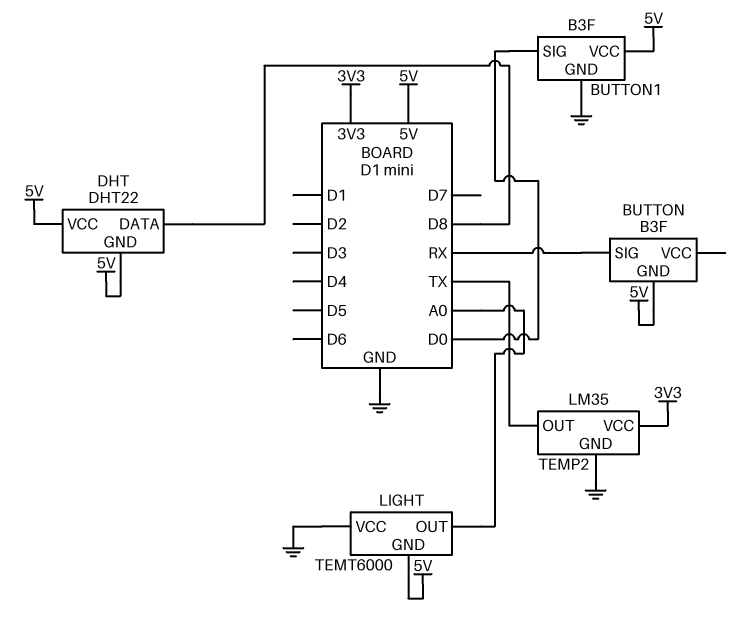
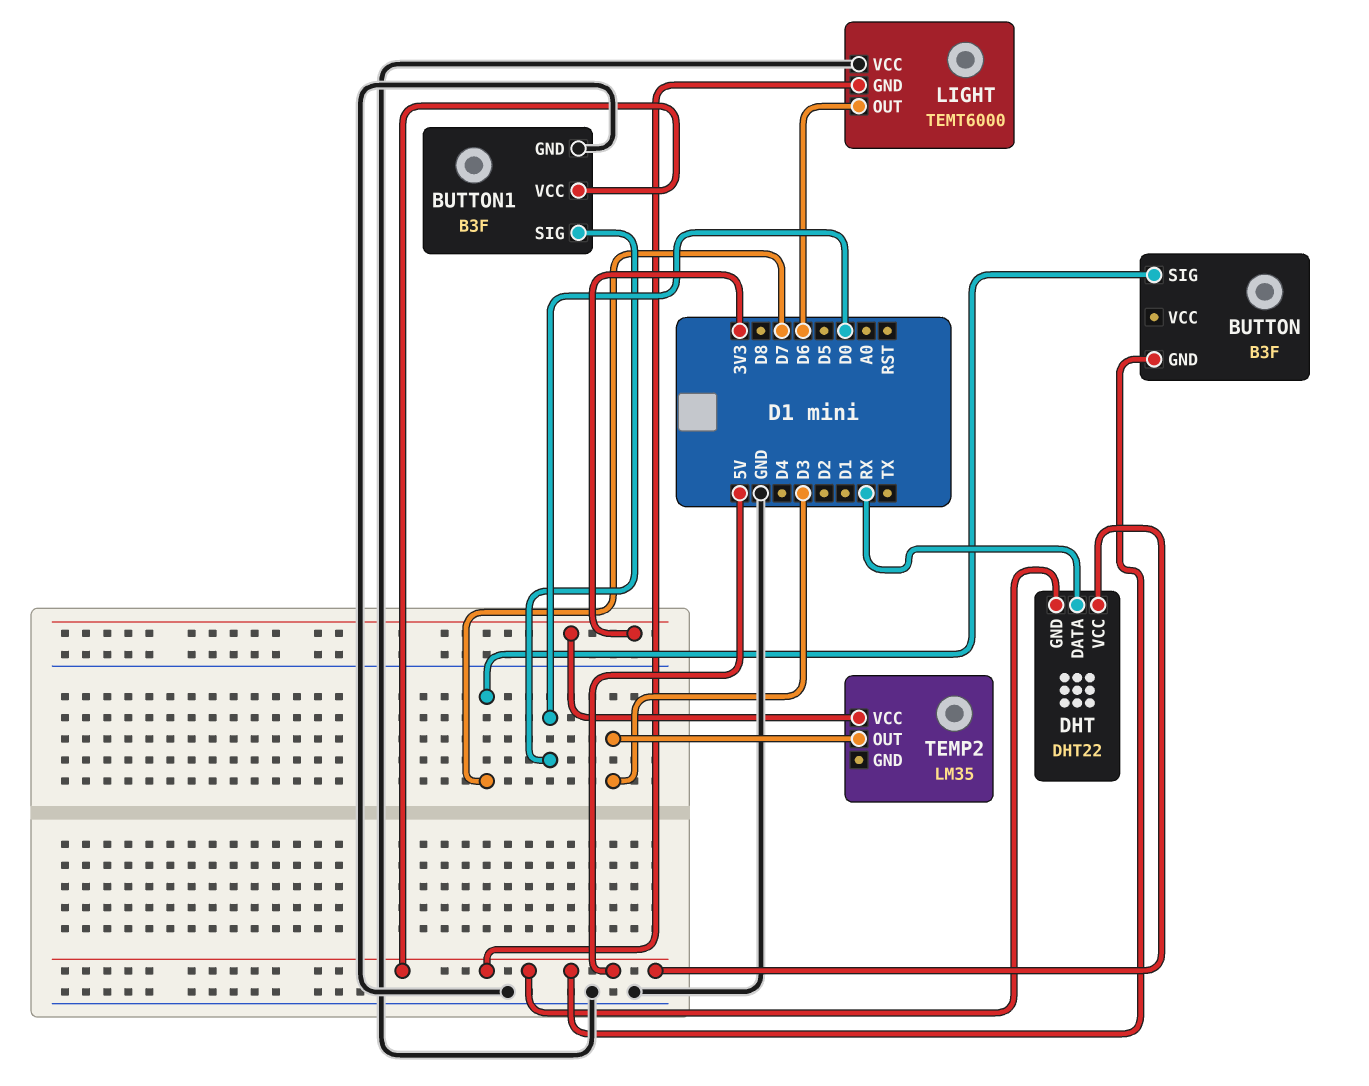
BUTTON pin SIG: RX -> D7
DHT pin DATA: D8 -> RX
LIGHT pin OUT: A0 -> D6
TEMP2 pin GND: GND -> none
TEMP2 pin OUT: TX -> D3

